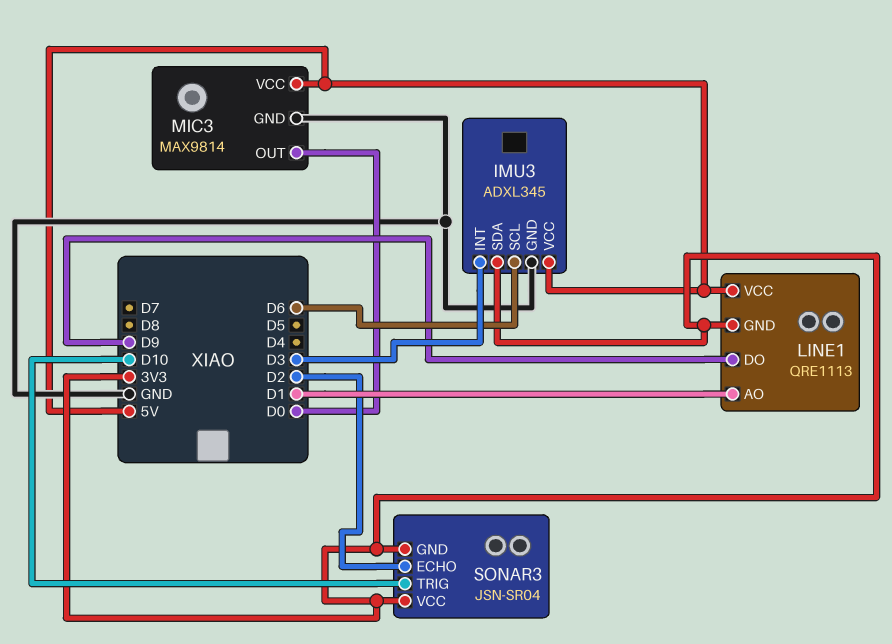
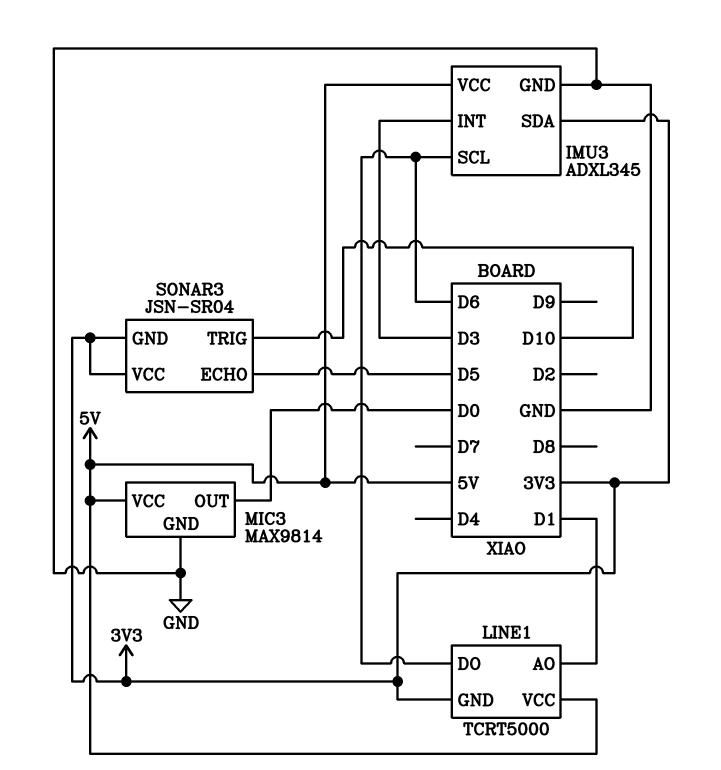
LINE1: QRE1113 -> TCRT5000
LINE1 pin DO: D9 -> D6
SONAR3 pin ECHO: D2 -> D5

